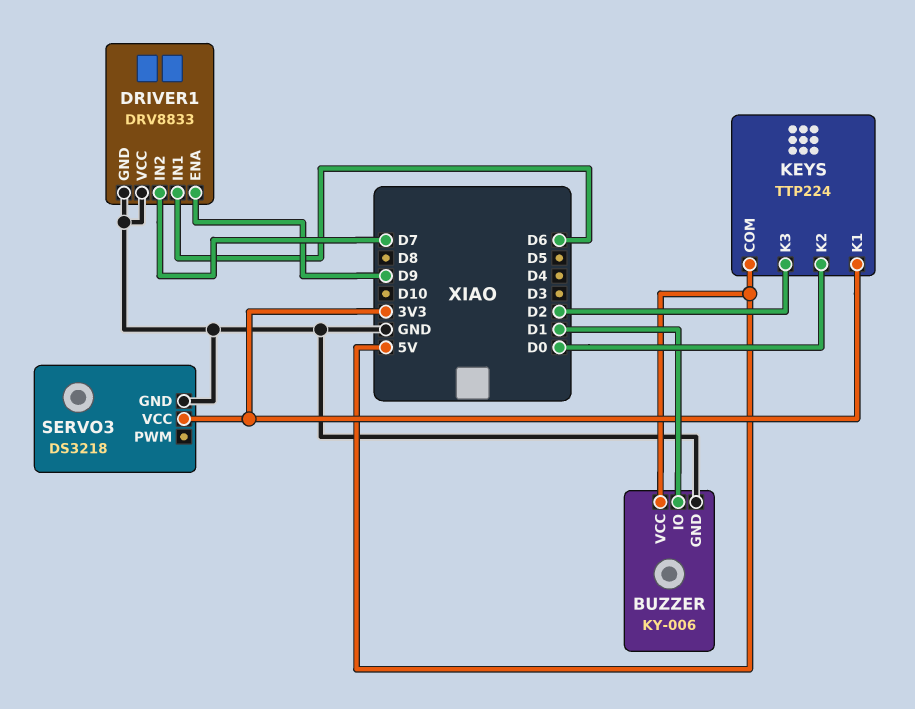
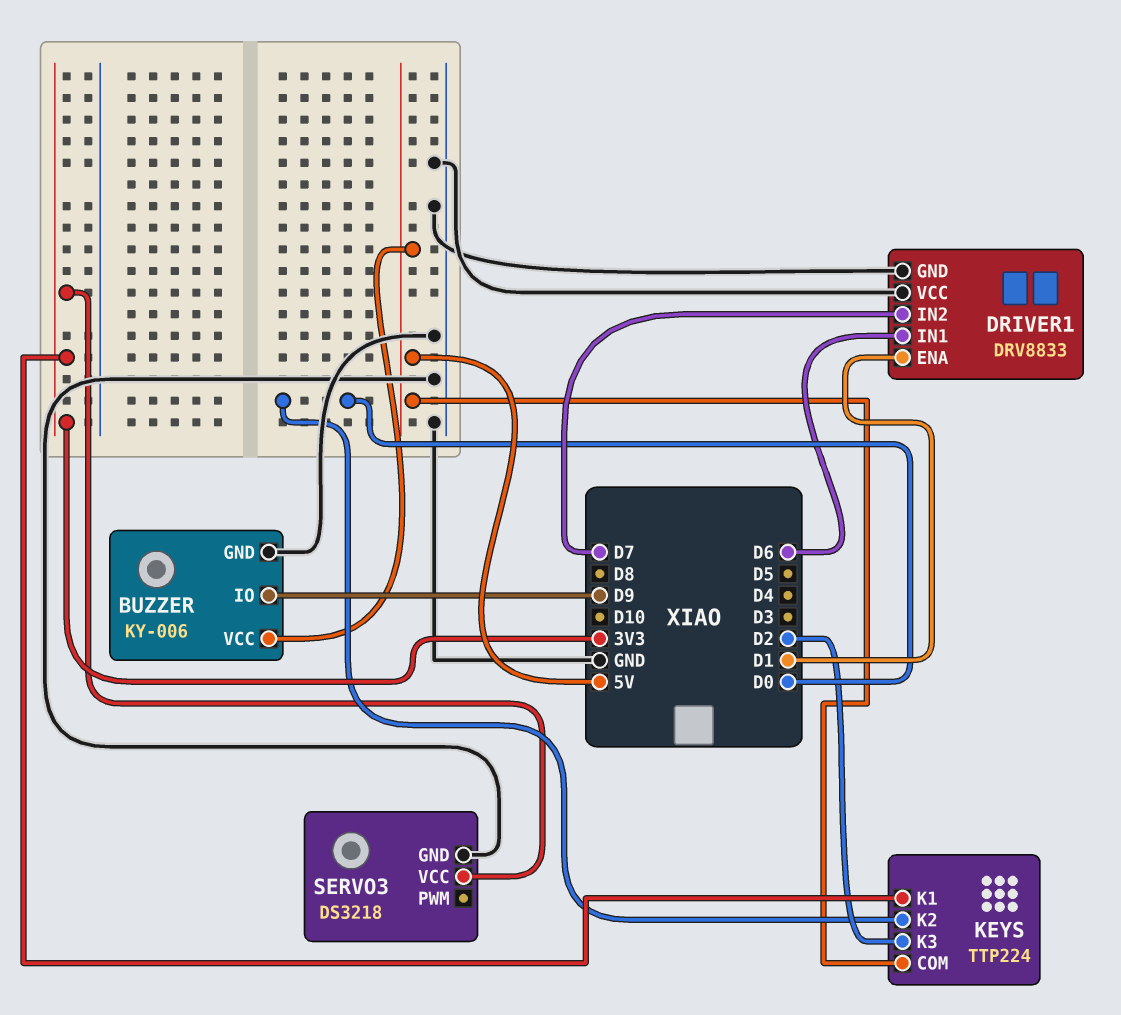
BUZZER pin IO: D1 -> D9
DRIVER1 pin ENA: D9 -> D1

